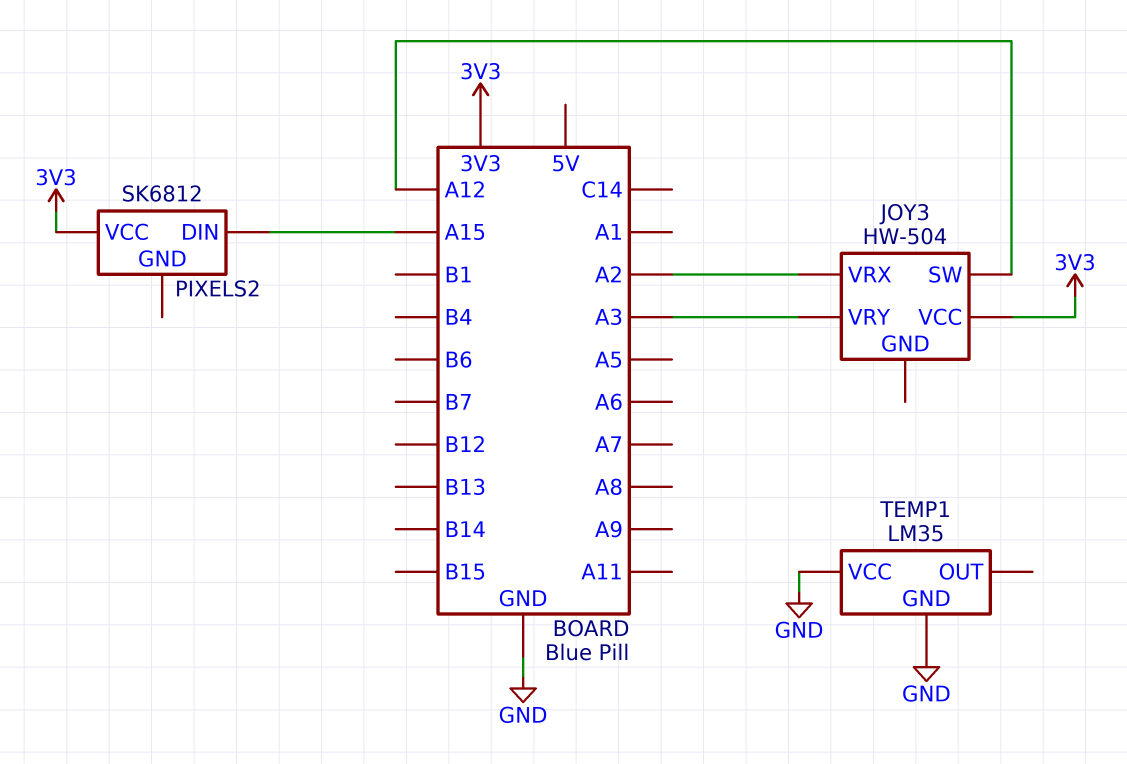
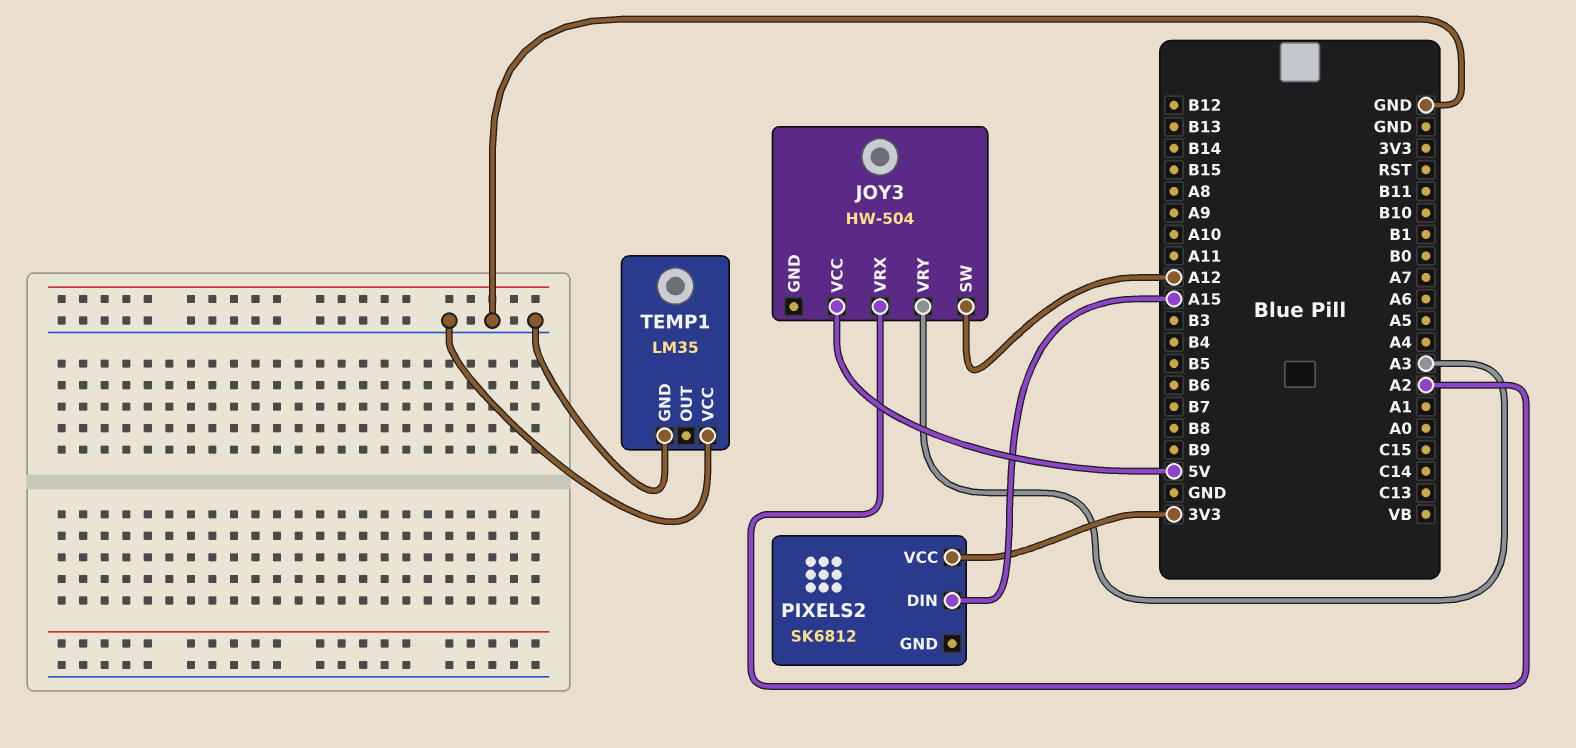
JOY3 pin VCC: 3V3 -> 5V

